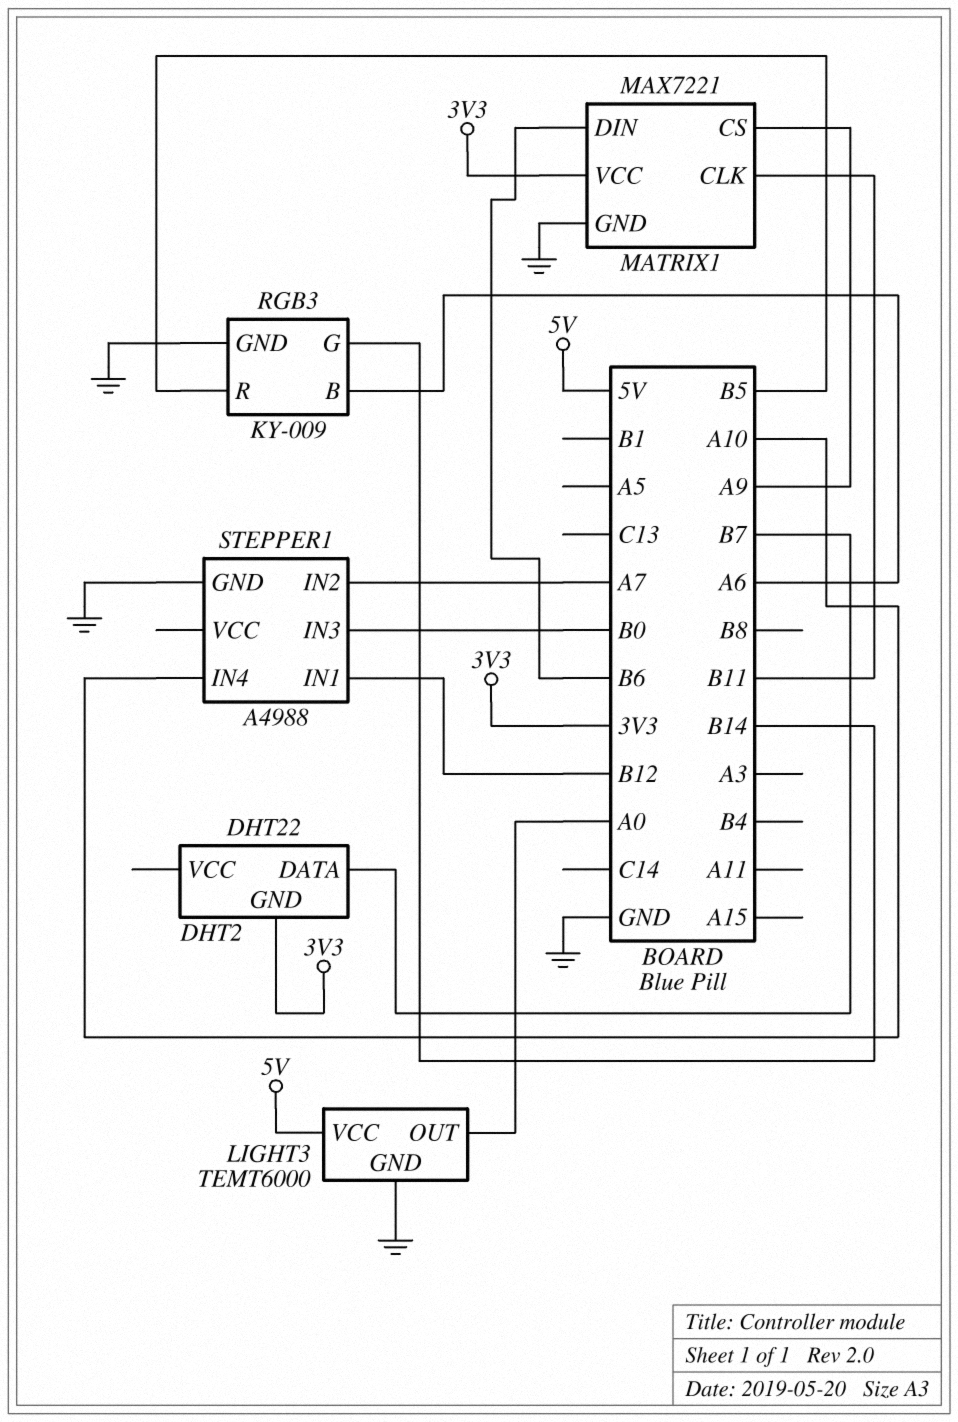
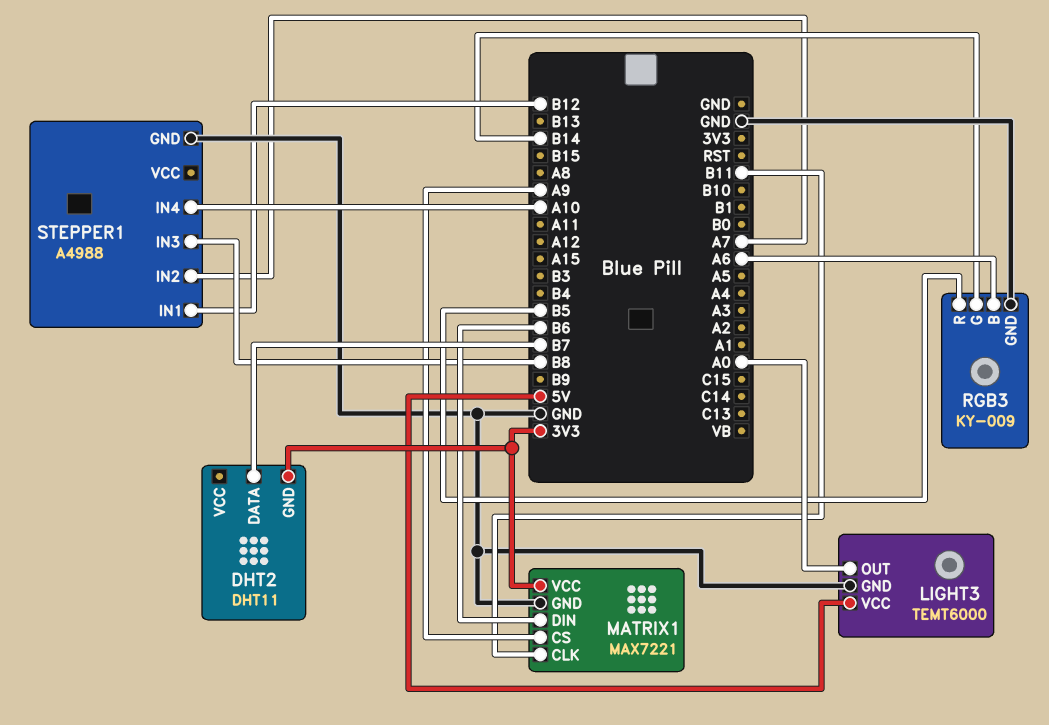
DHT2: DHT22 -> DHT11
STEPPER1 pin IN3: B0 -> B8

